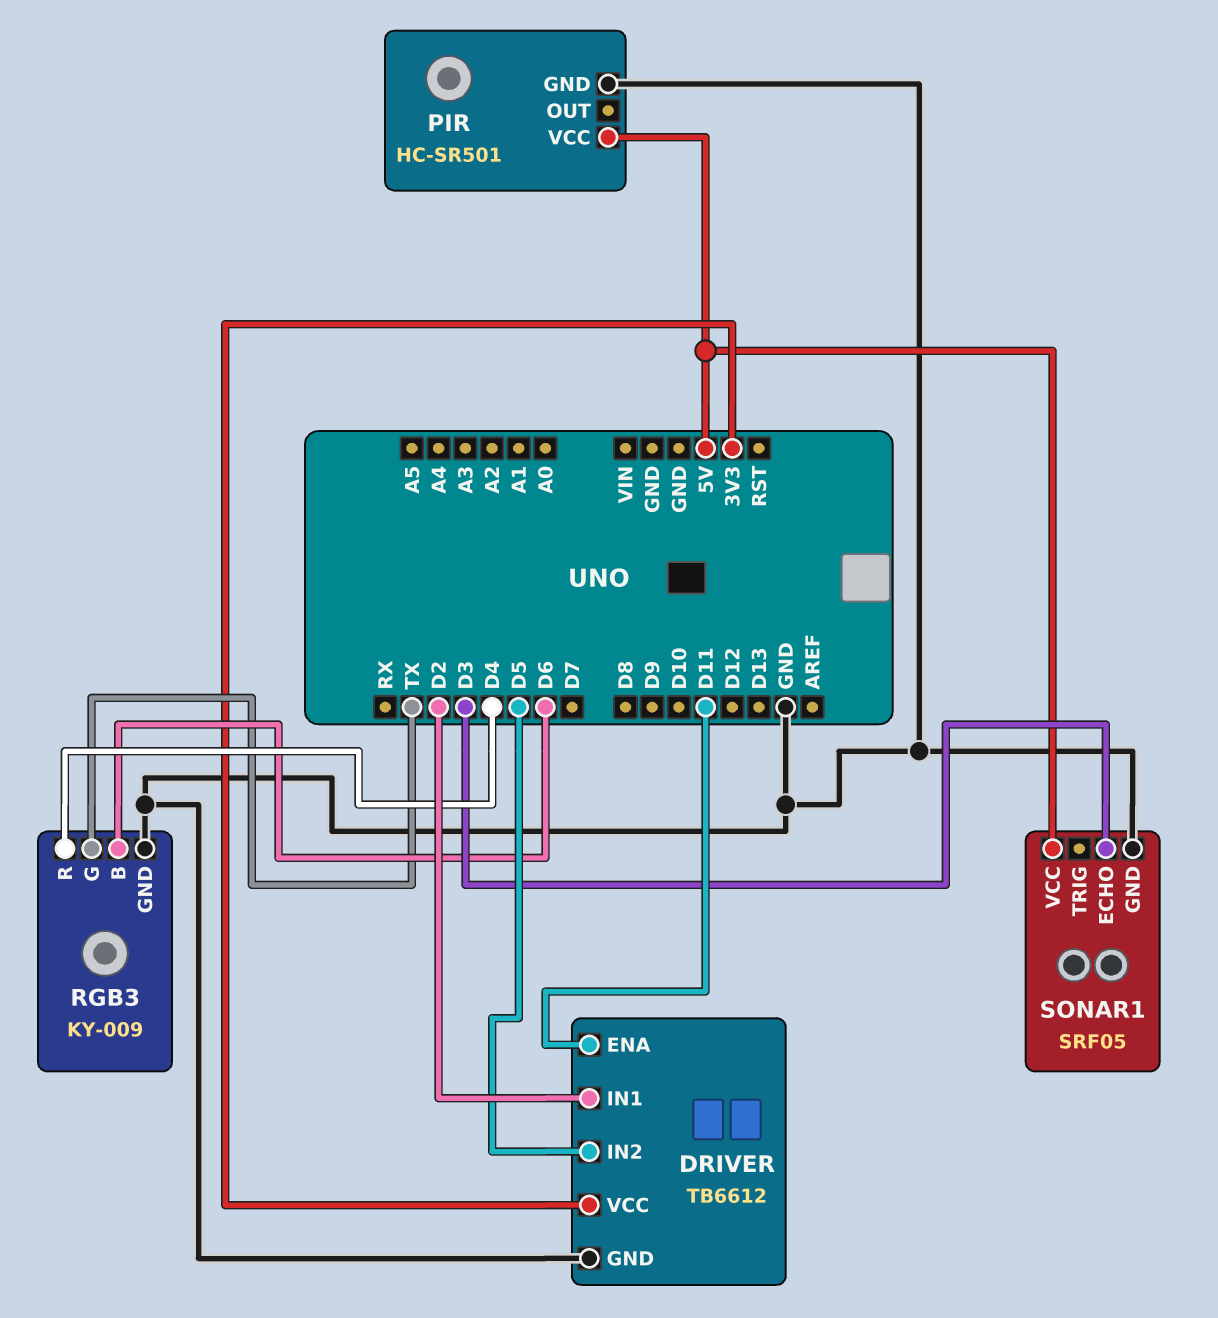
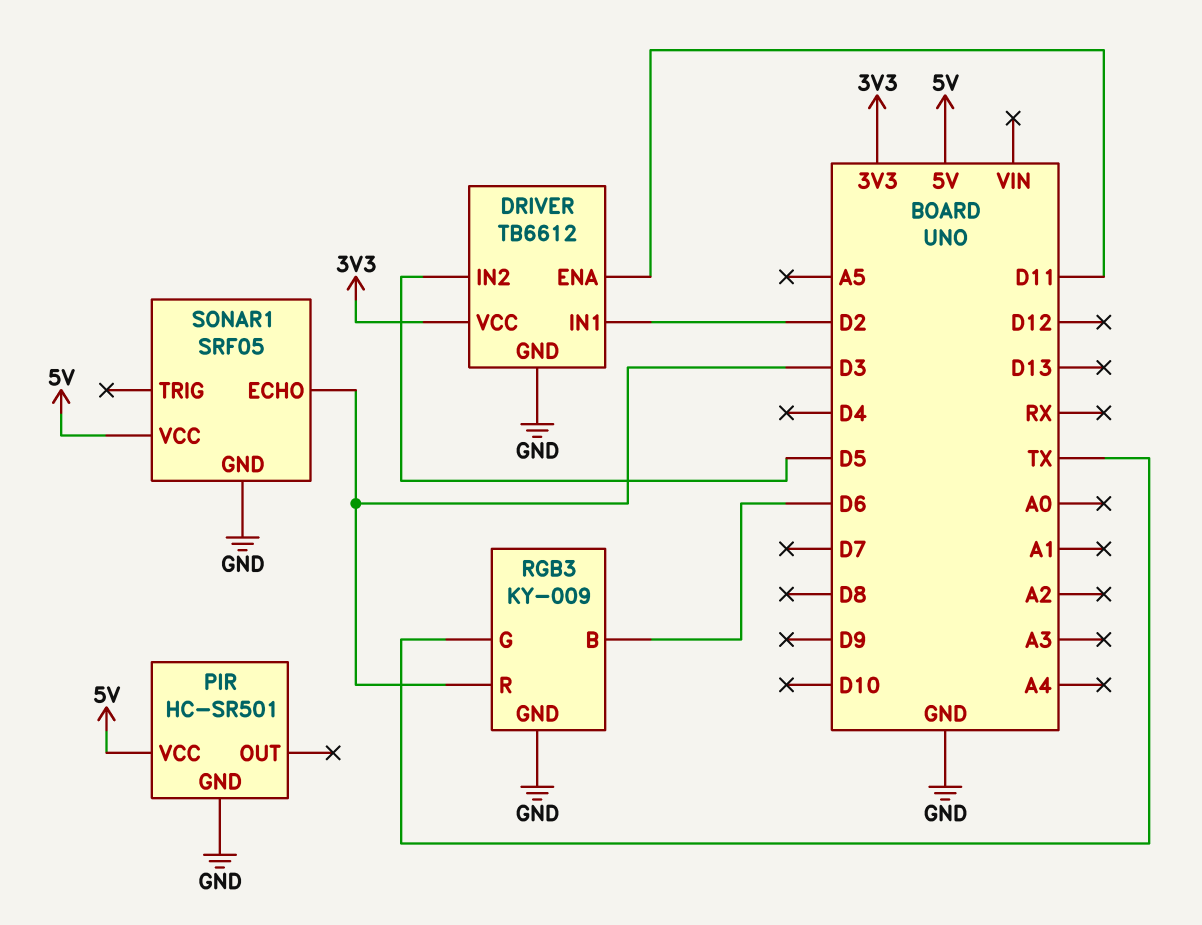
RGB3 pin R: D4 -> D3

